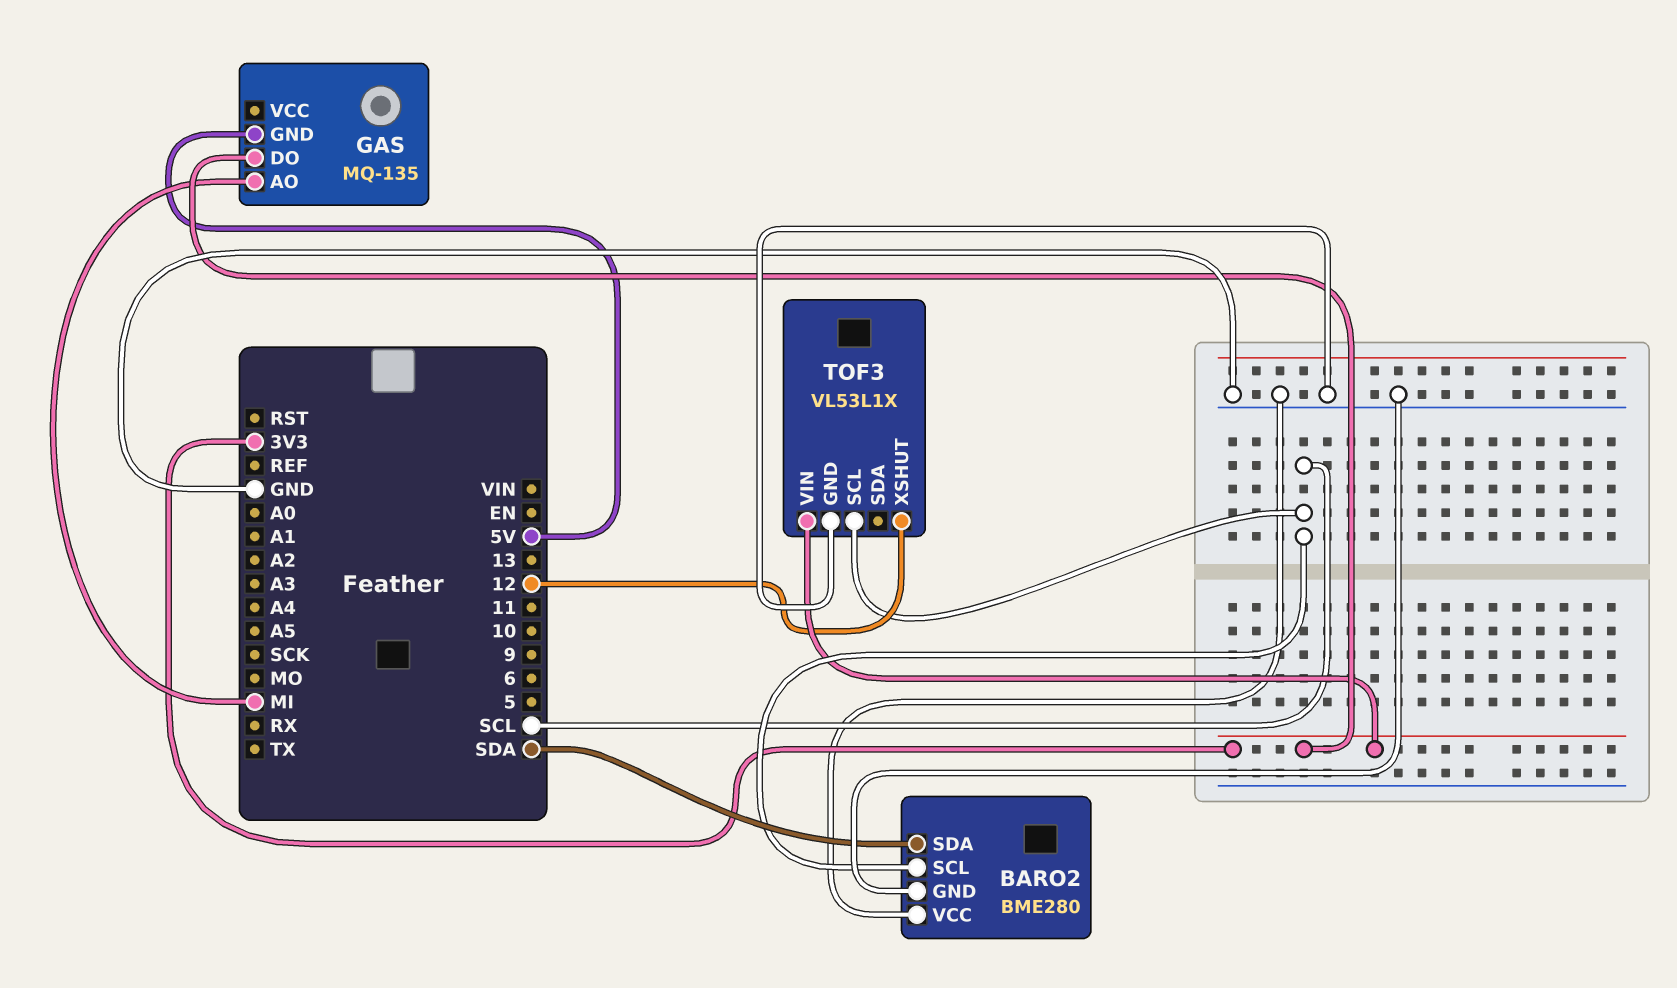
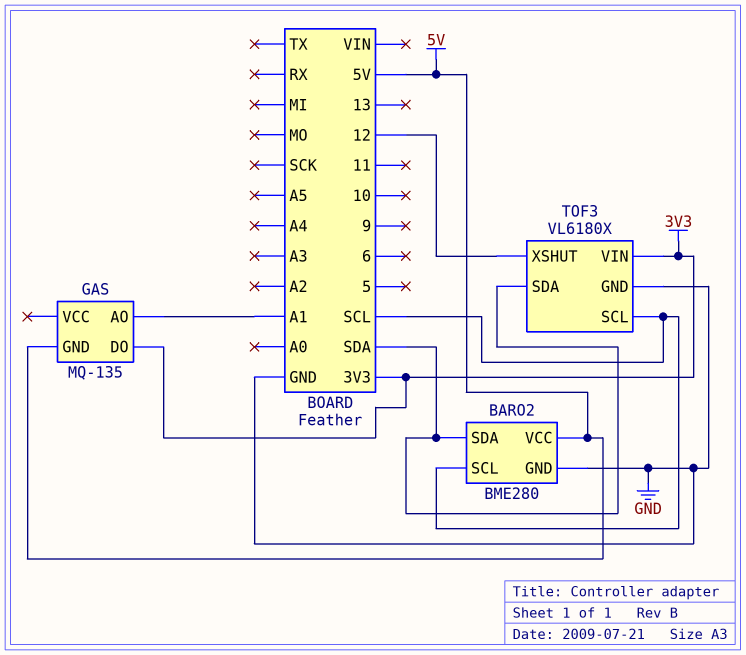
BARO2 pin VCC: GND -> 5V
GAS pin AO: MI -> A1
TOF3: VL53L1X -> VL6180X
TOF3 pin SDA: none -> SDA

